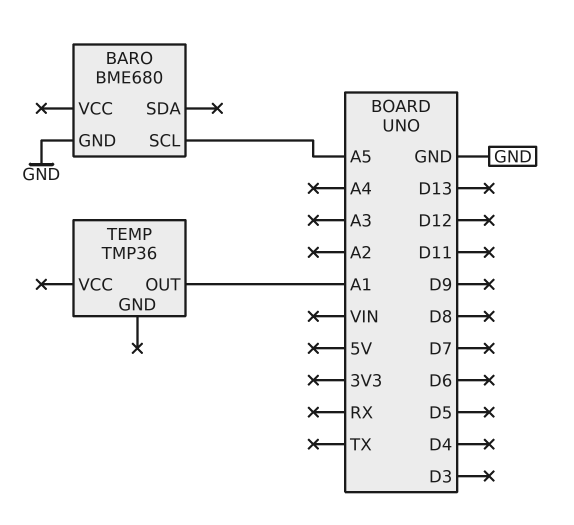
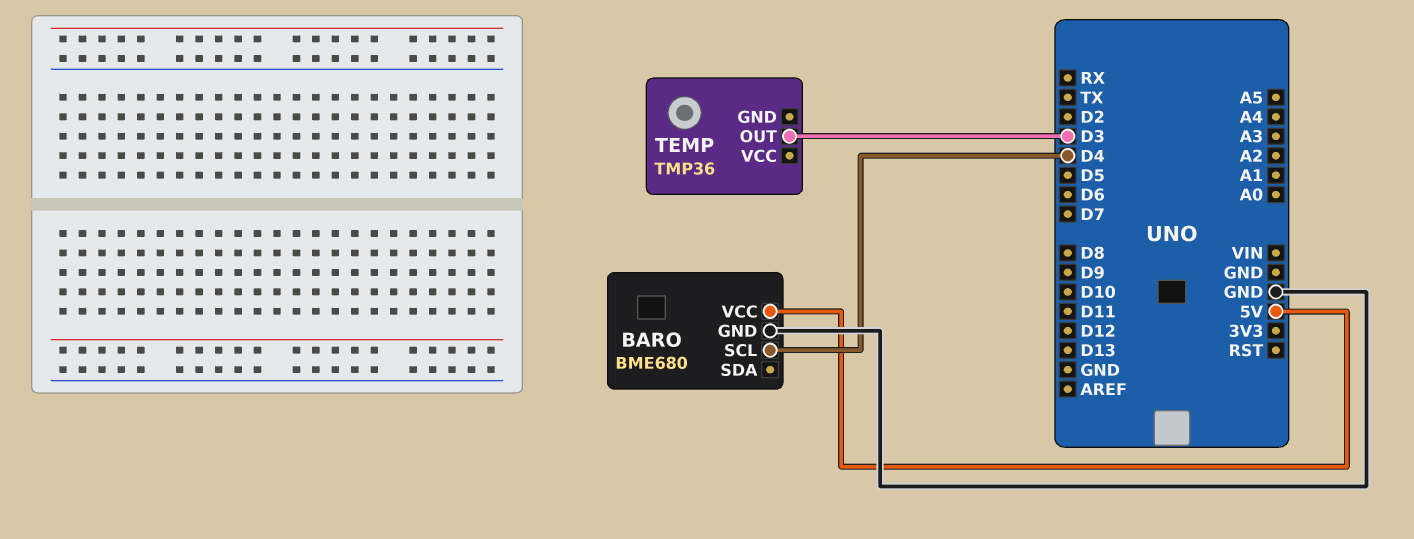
BARO pin SCL: A5 -> D4
BARO pin VCC: none -> 5V
TEMP pin OUT: A1 -> D3

